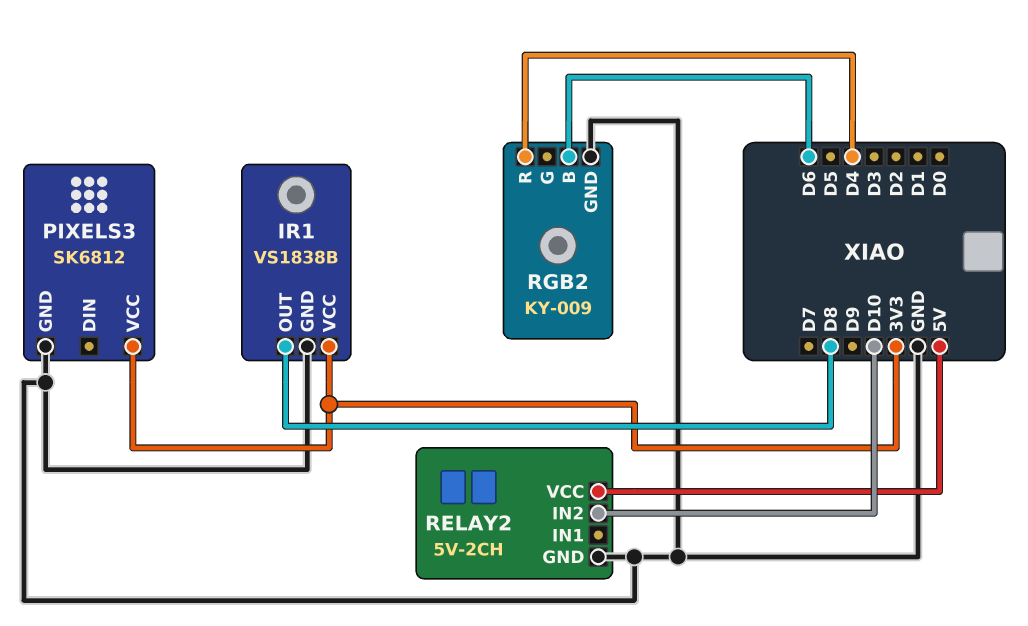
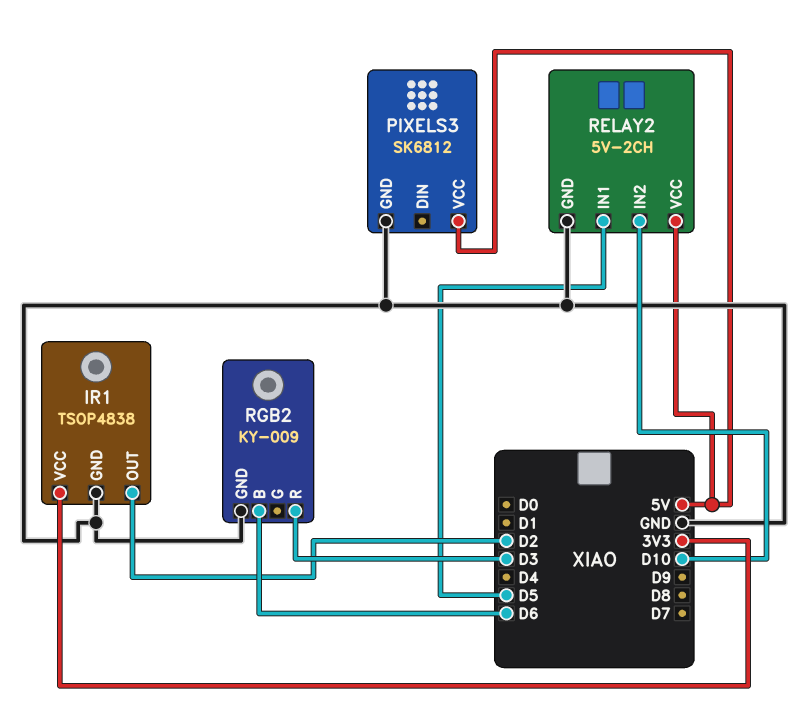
IR1: VS1838B -> TSOP4838
IR1 pin OUT: D8 -> D2
PIXELS3 pin VCC: 3V3 -> 5V
RELAY2 pin IN1: none -> D5
RGB2 pin R: D4 -> D3

